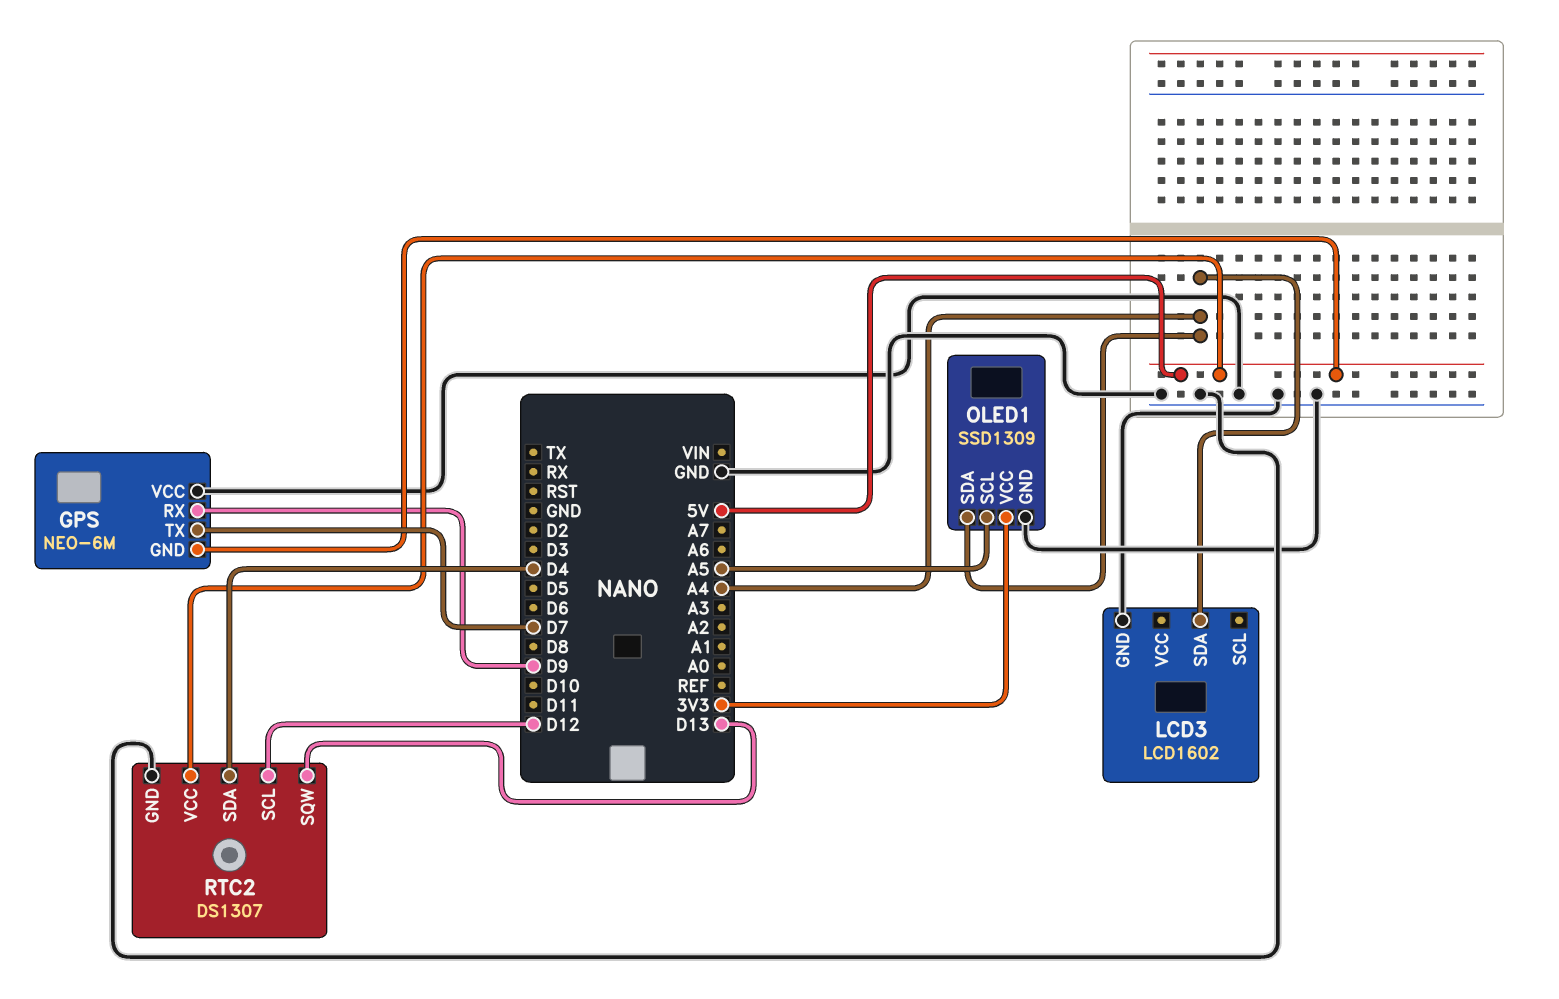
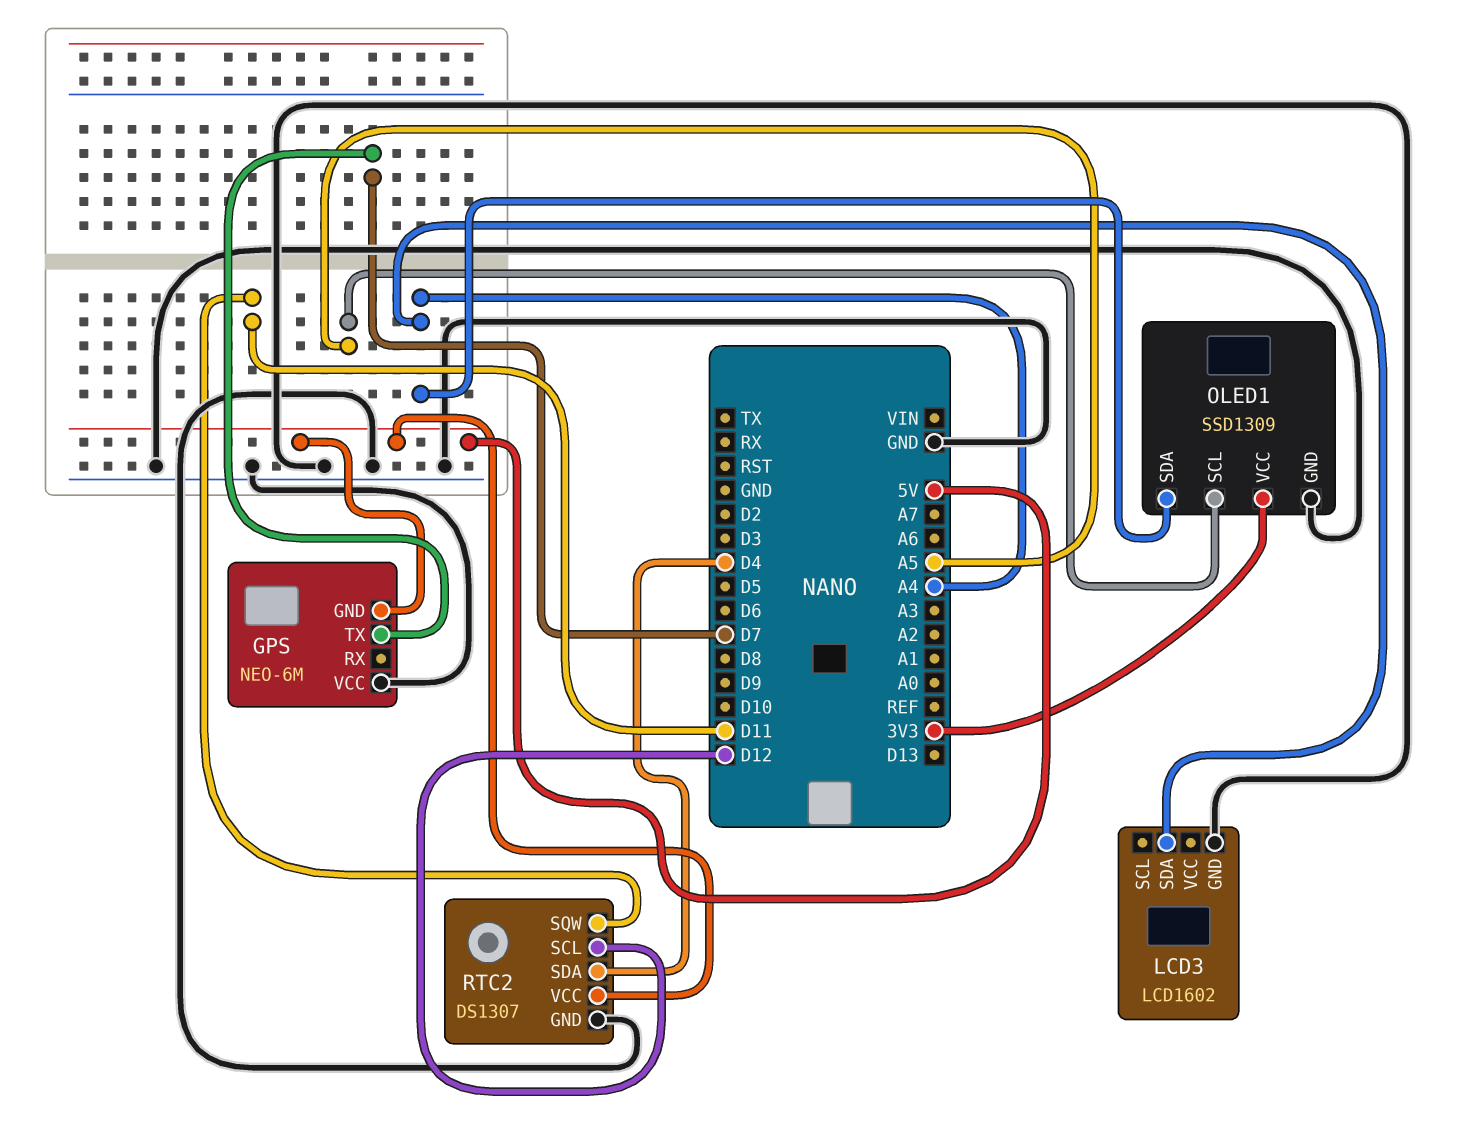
GPS pin RX: D9 -> none
RTC2 pin SQW: D13 -> D11

